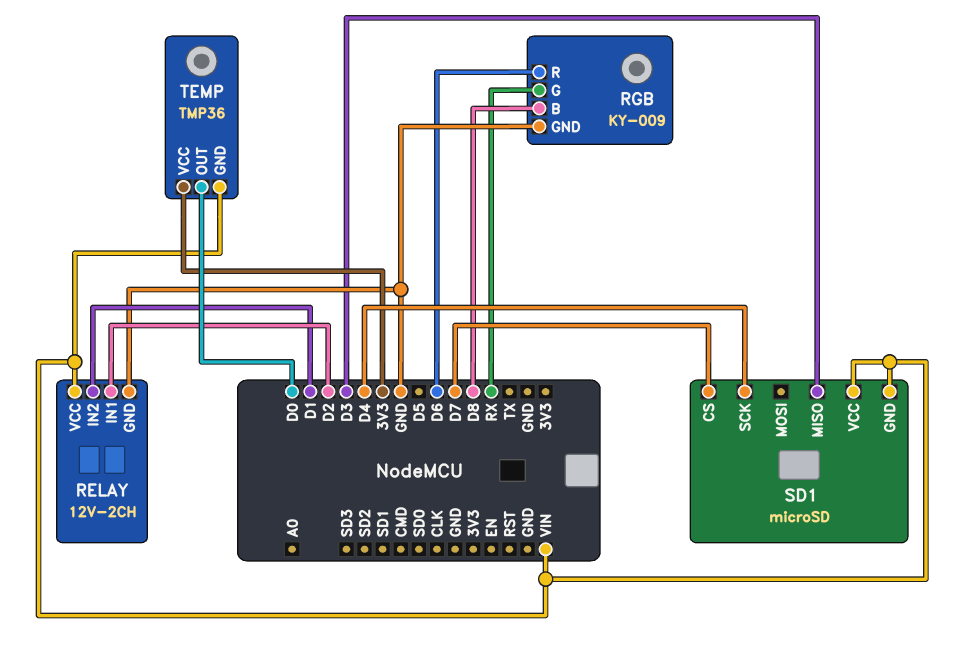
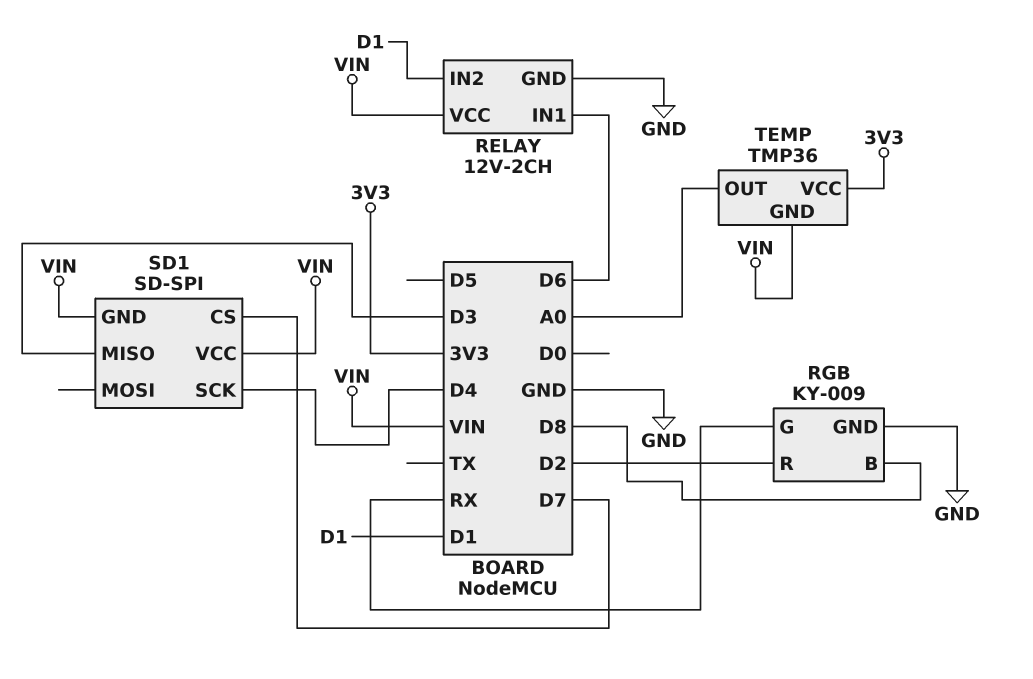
RELAY pin IN1: D2 -> D6
RGB pin R: D6 -> D2
SD1: microSD -> SD-SPI
TEMP pin OUT: D0 -> A0

